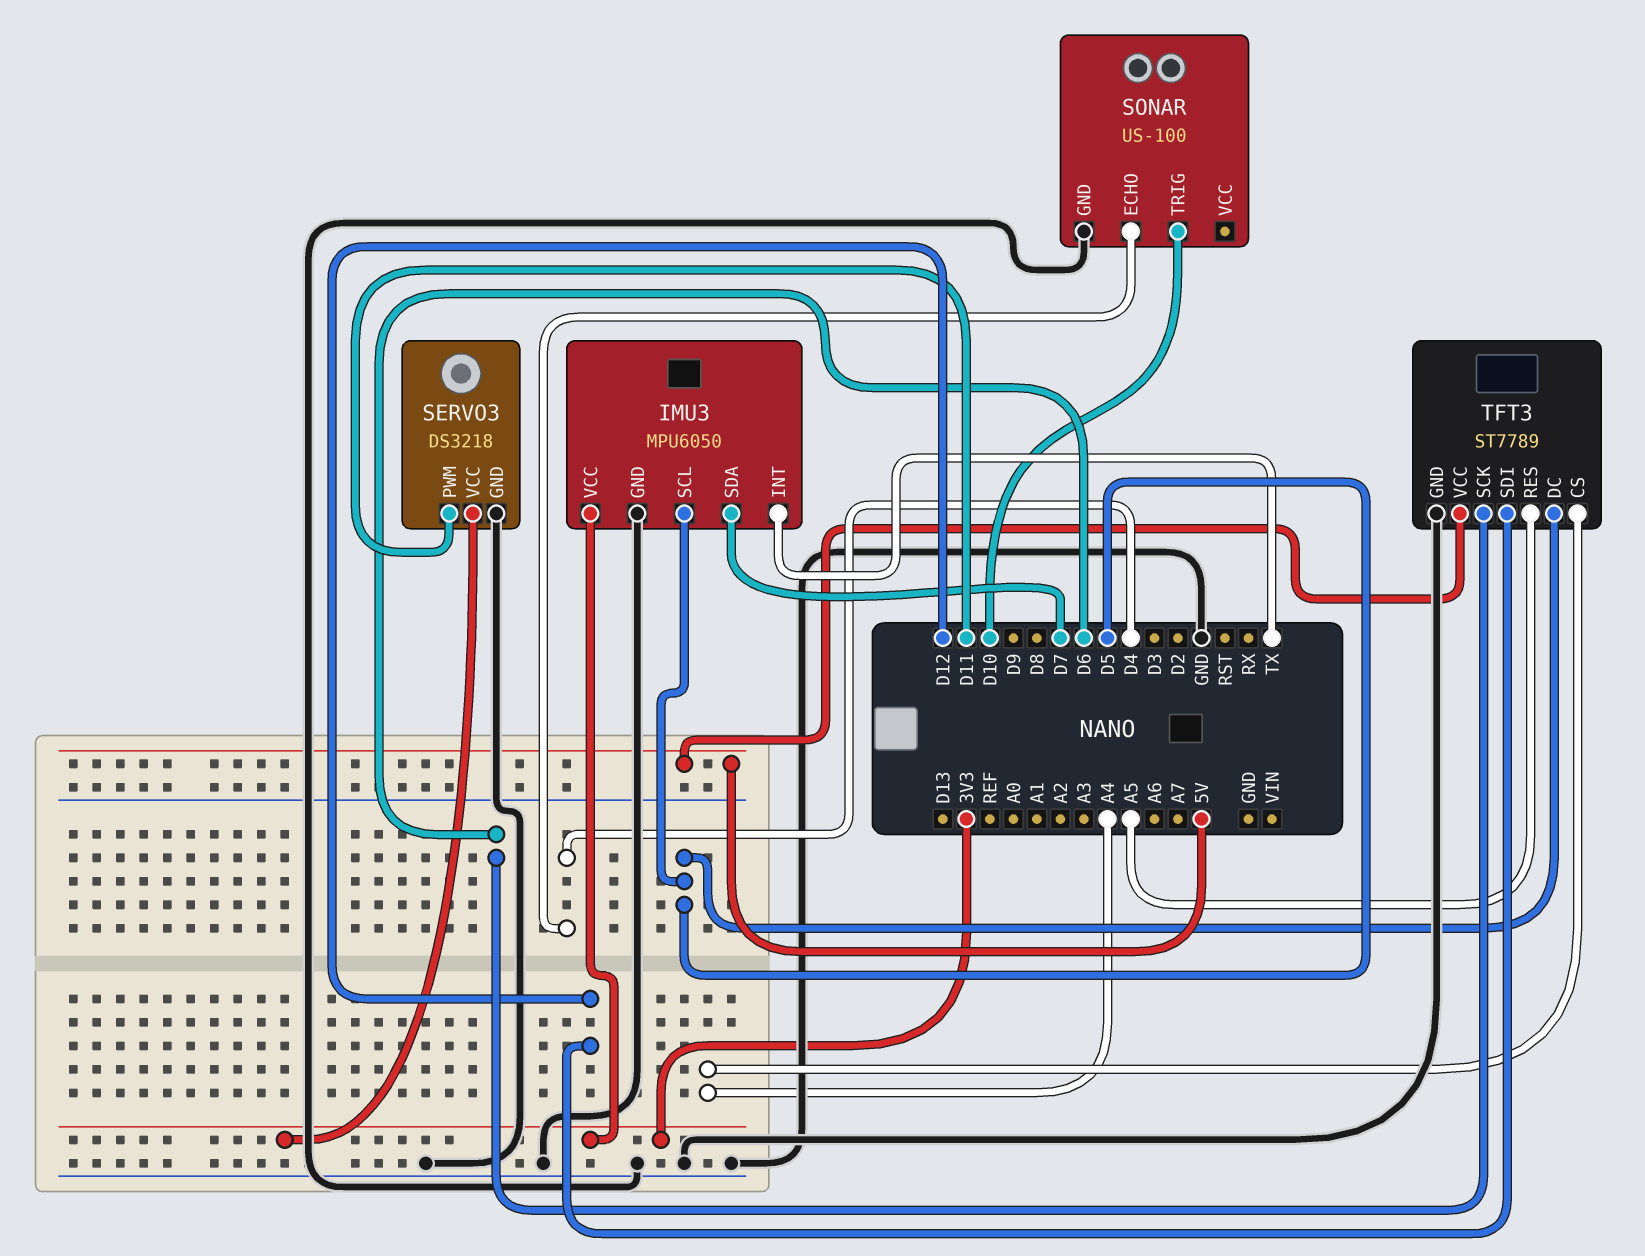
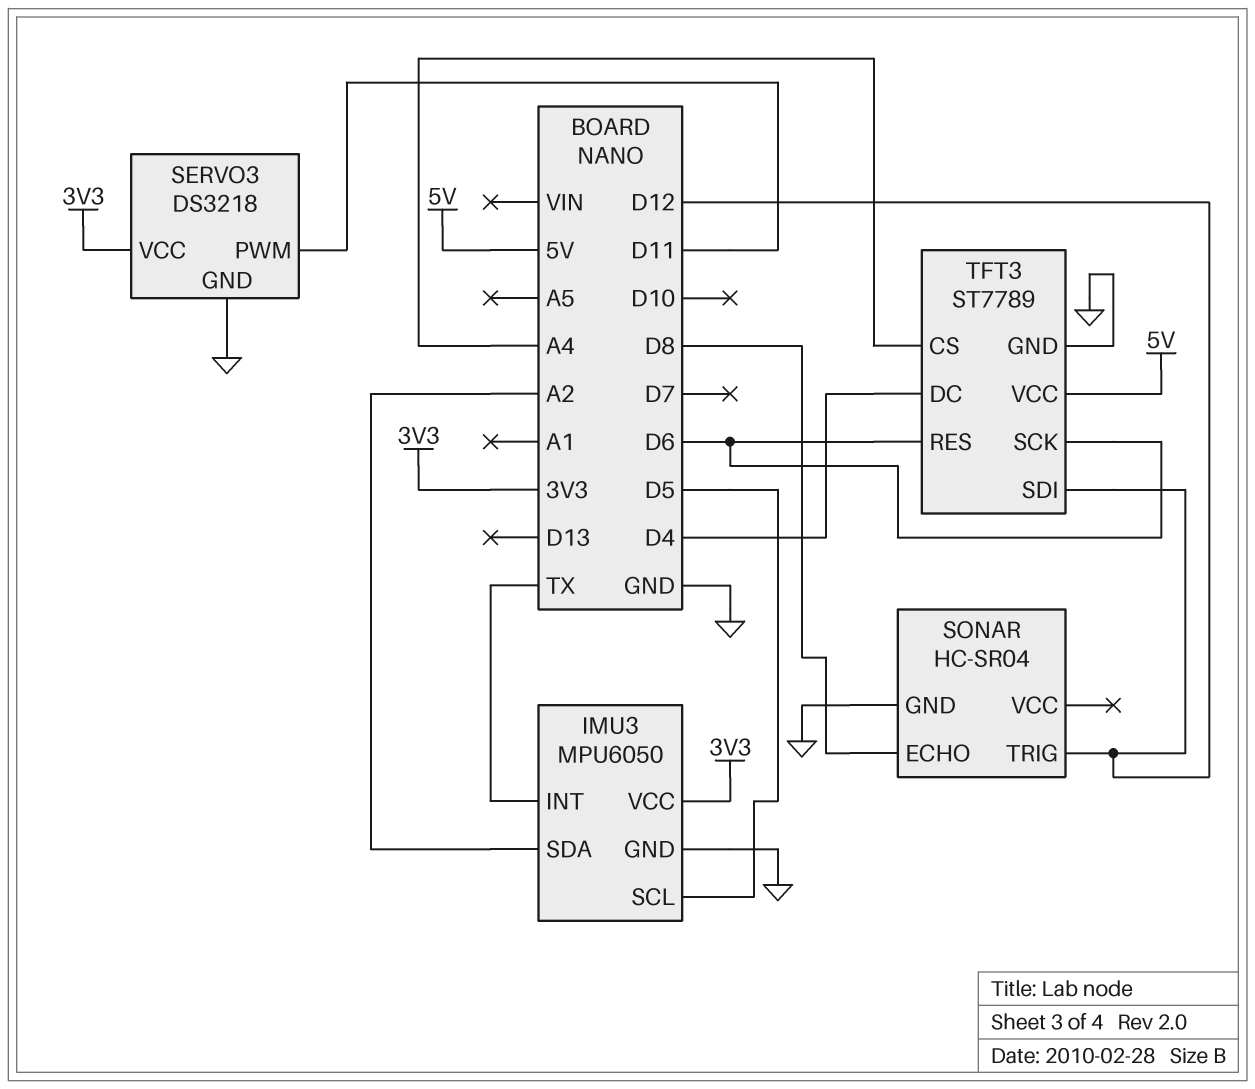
IMU3 pin SDA: D7 -> A2
SONAR: US-100 -> HC-SR04
SONAR pin ECHO: D4 -> D8
SONAR pin TRIG: D10 -> D12
TFT3 pin DC: D5 -> D4
TFT3 pin RES: A5 -> D6

